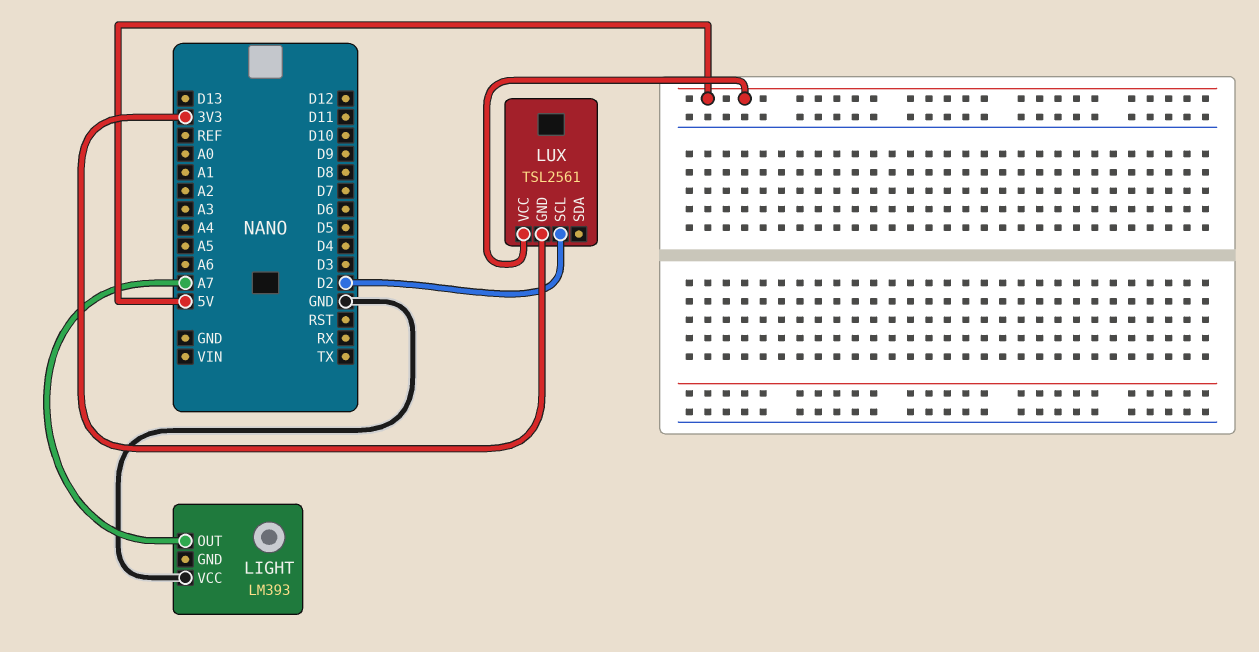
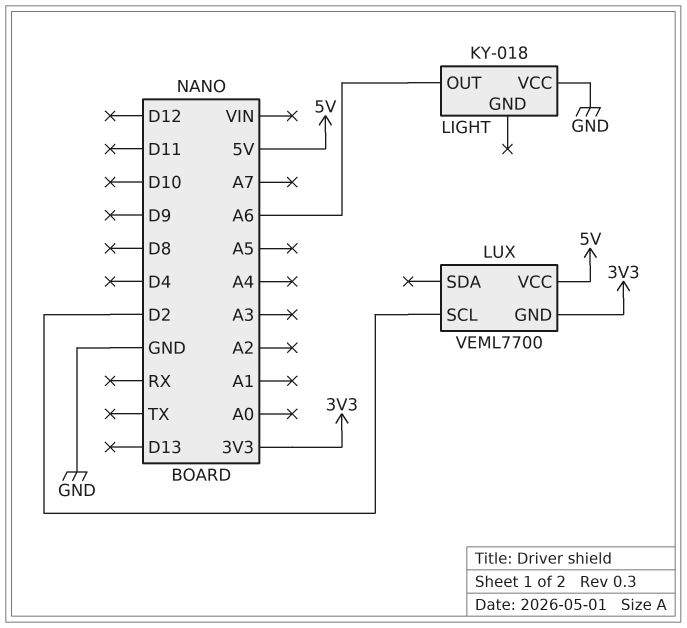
LIGHT: LM393 -> KY-018
LIGHT pin OUT: A7 -> A6
LUX: TSL2561 -> VEML7700

